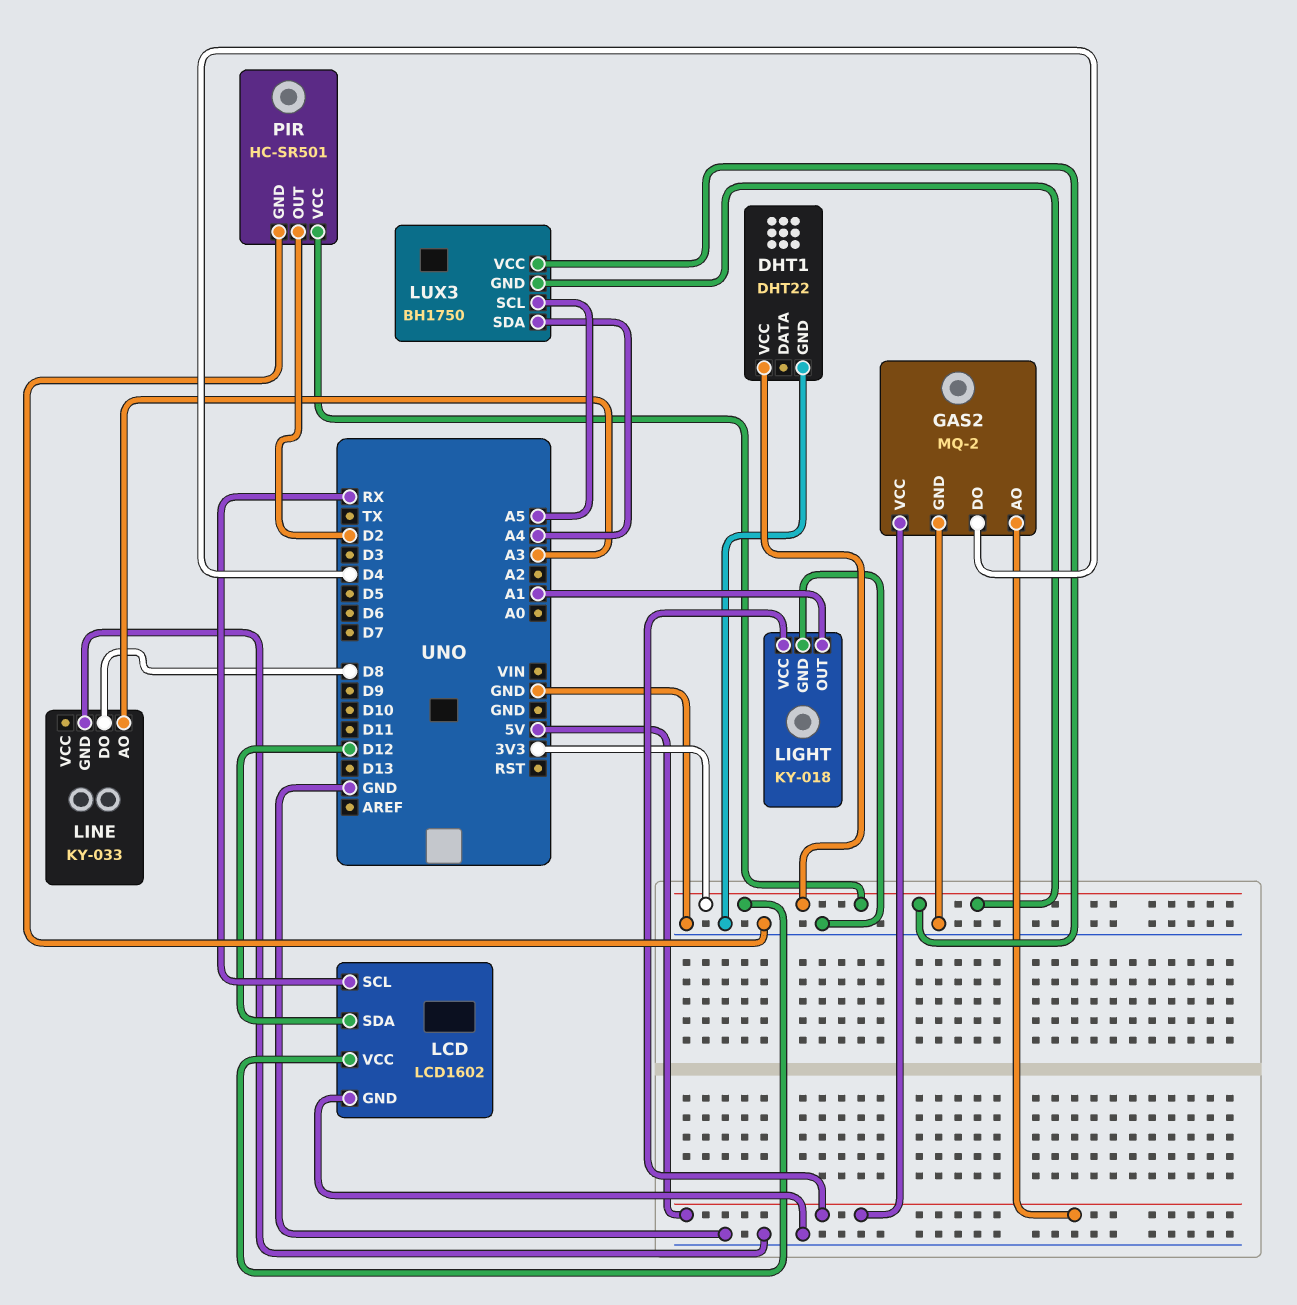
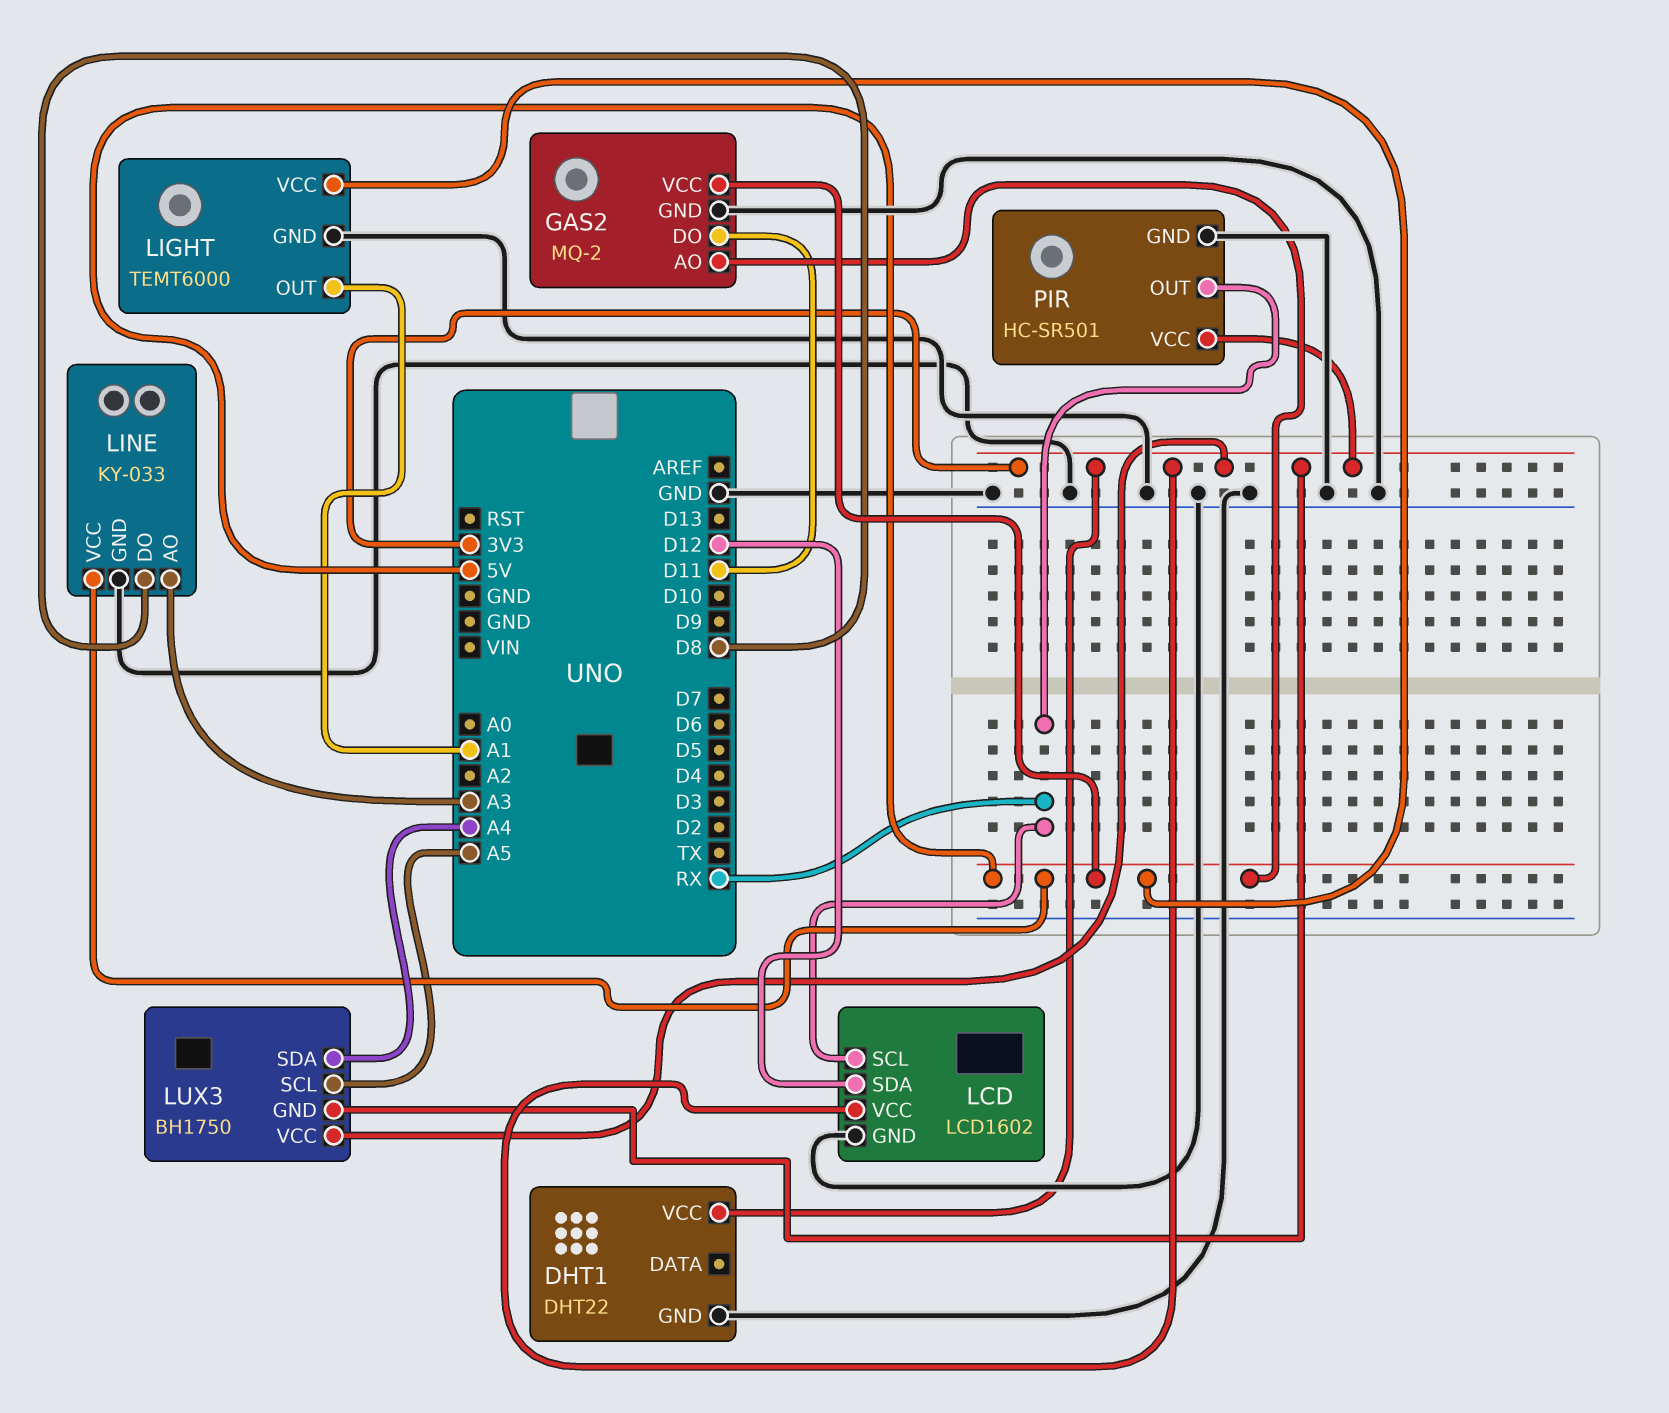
GAS2 pin DO: D4 -> D11
LIGHT: KY-018 -> TEMT6000
LINE pin VCC: none -> 5V
PIR pin OUT: D2 -> RX

